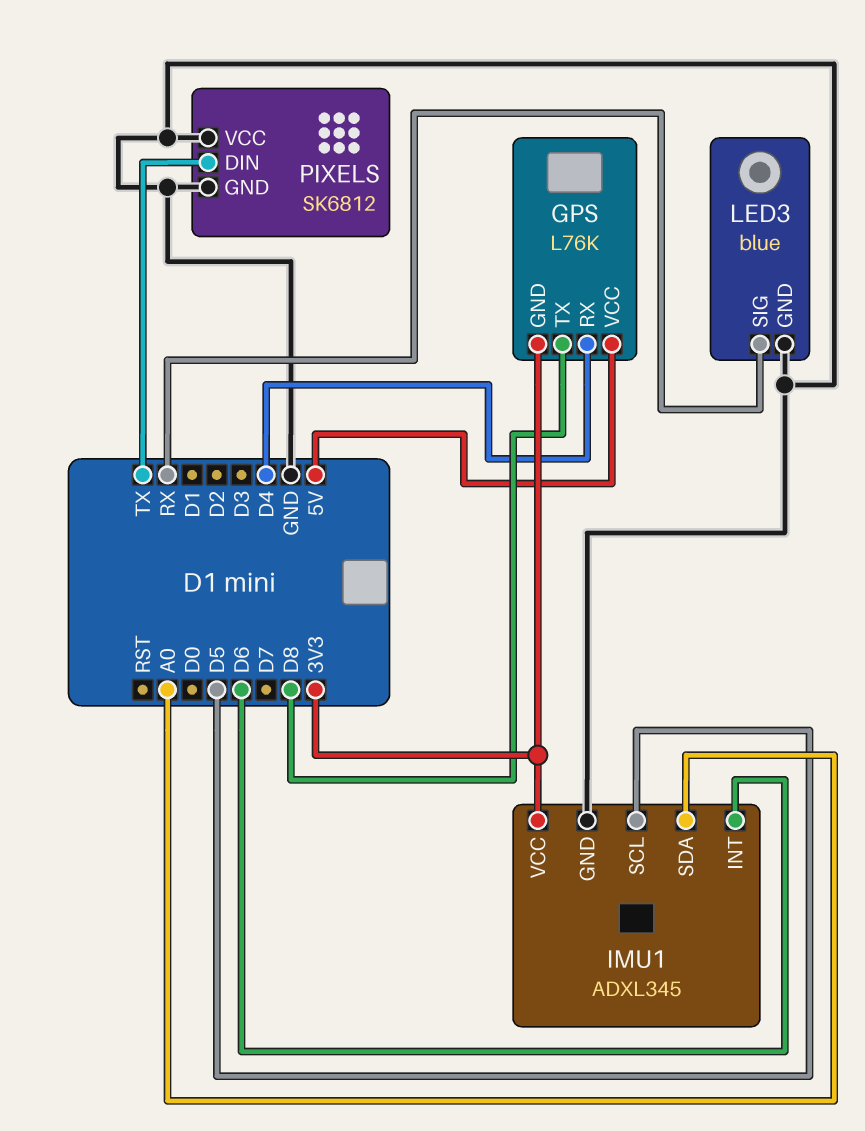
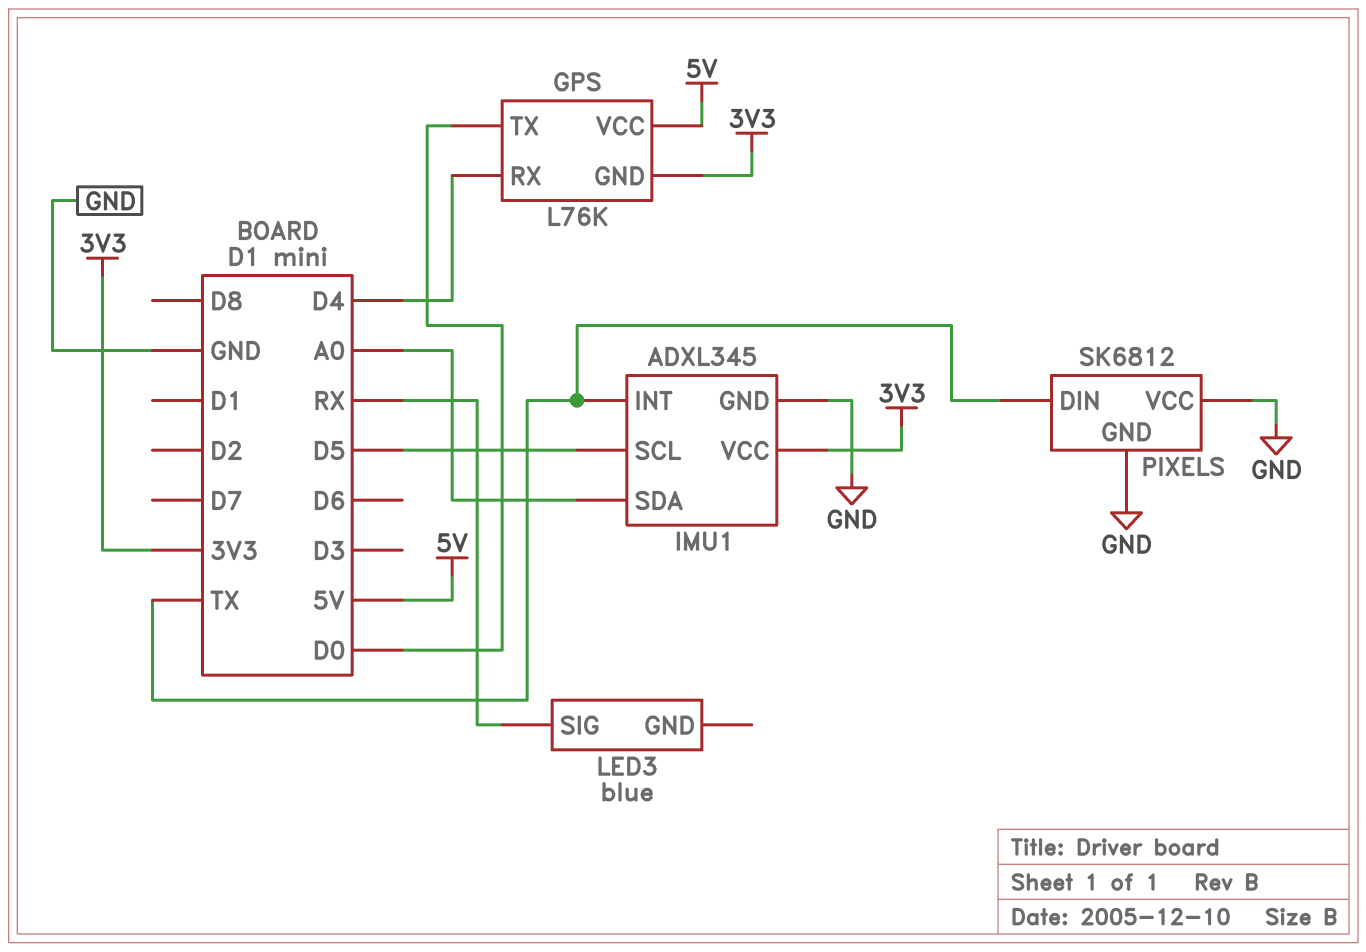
GPS pin TX: D8 -> D0
IMU1 pin INT: D6 -> TX
LED3 pin GND: GND -> none

